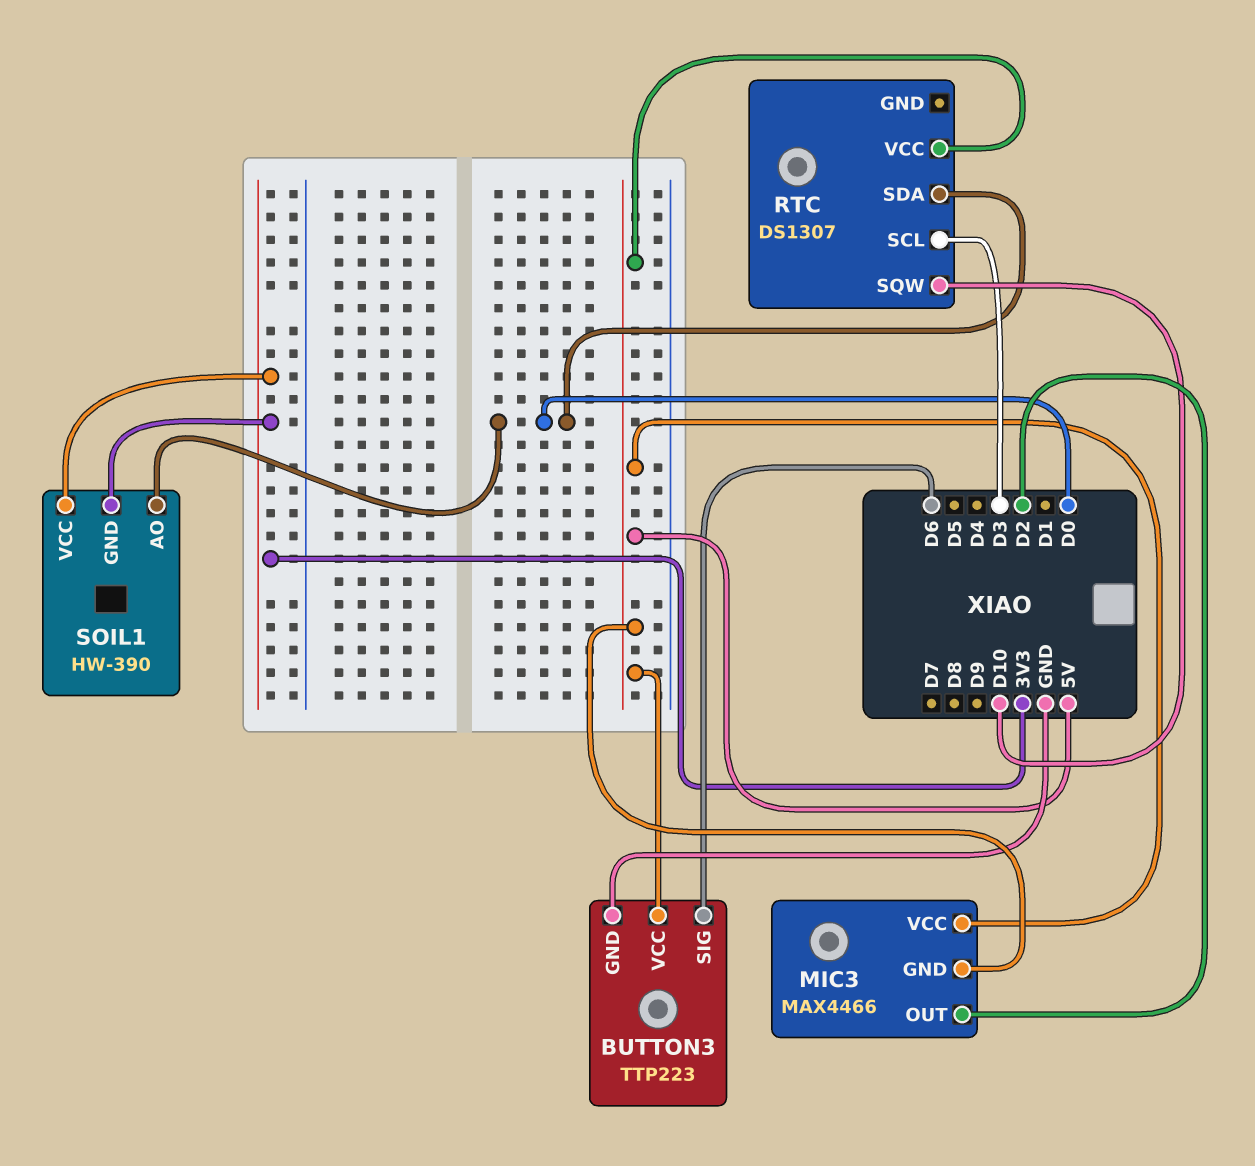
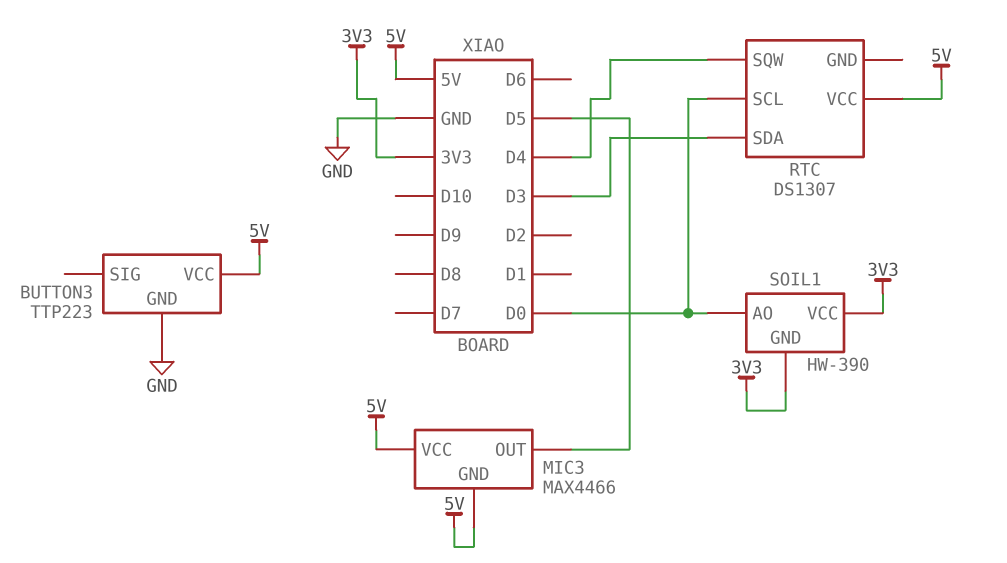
BUTTON3 pin SIG: D6 -> none
MIC3 pin OUT: D2 -> D5
RTC pin SCL: D3 -> D0
RTC pin SDA: D0 -> D3
RTC pin SQW: D10 -> D4

